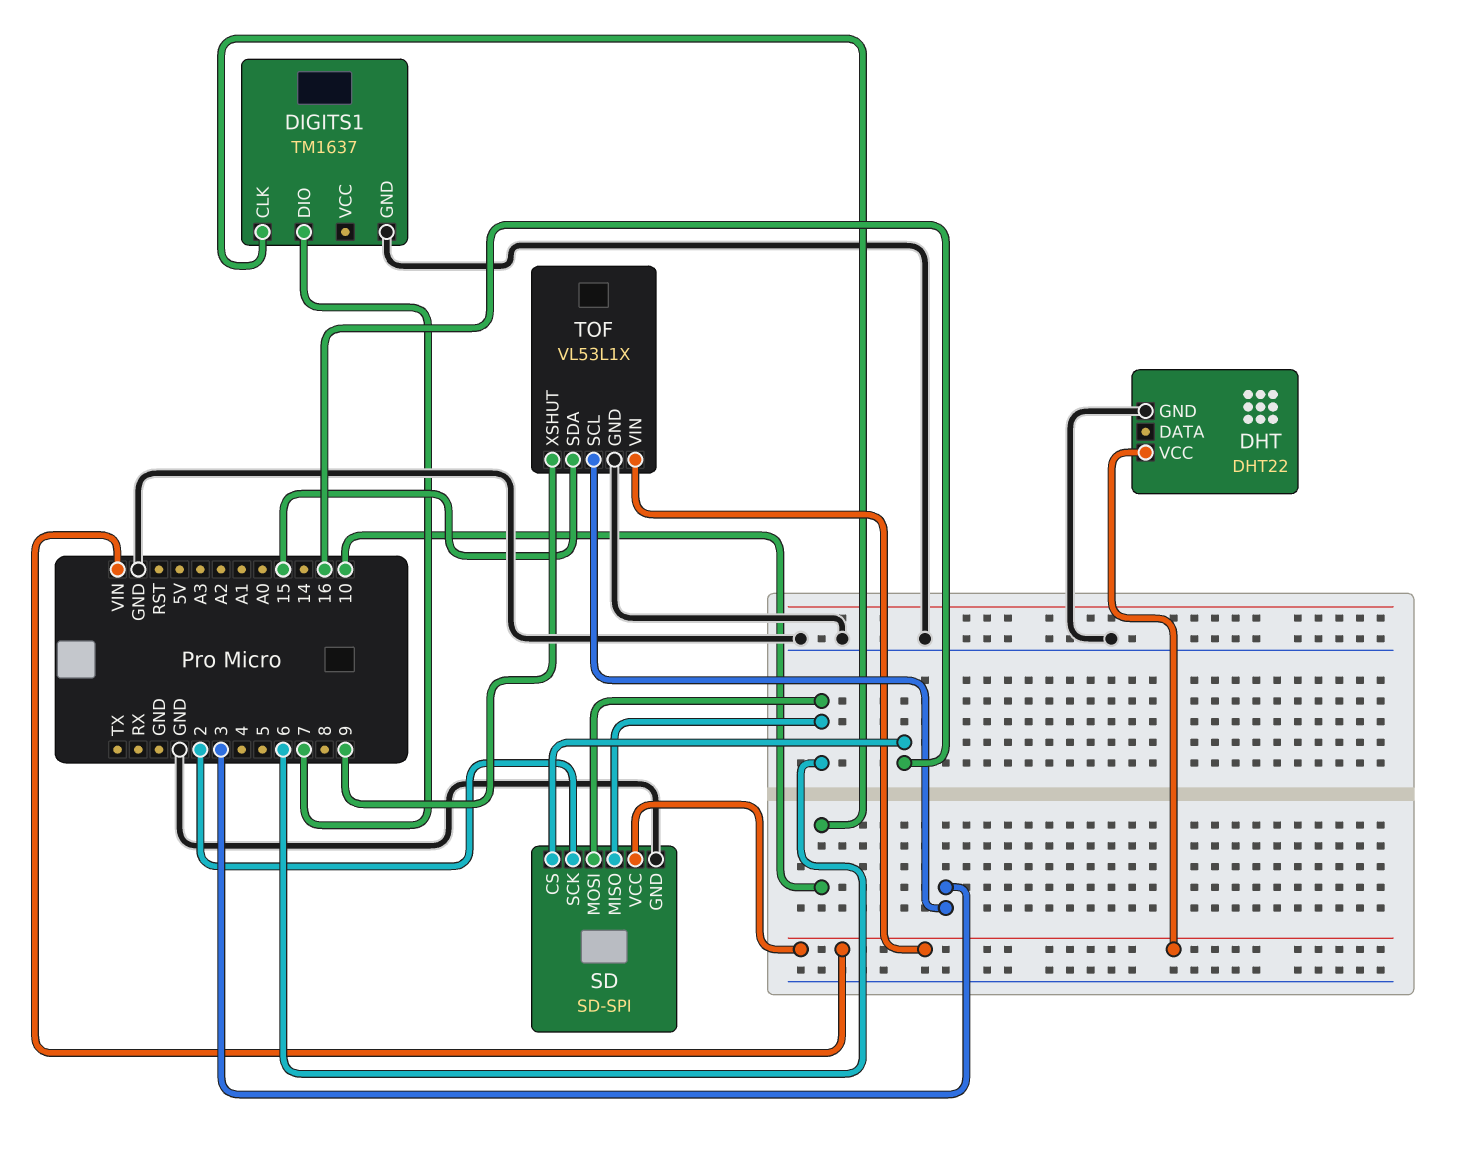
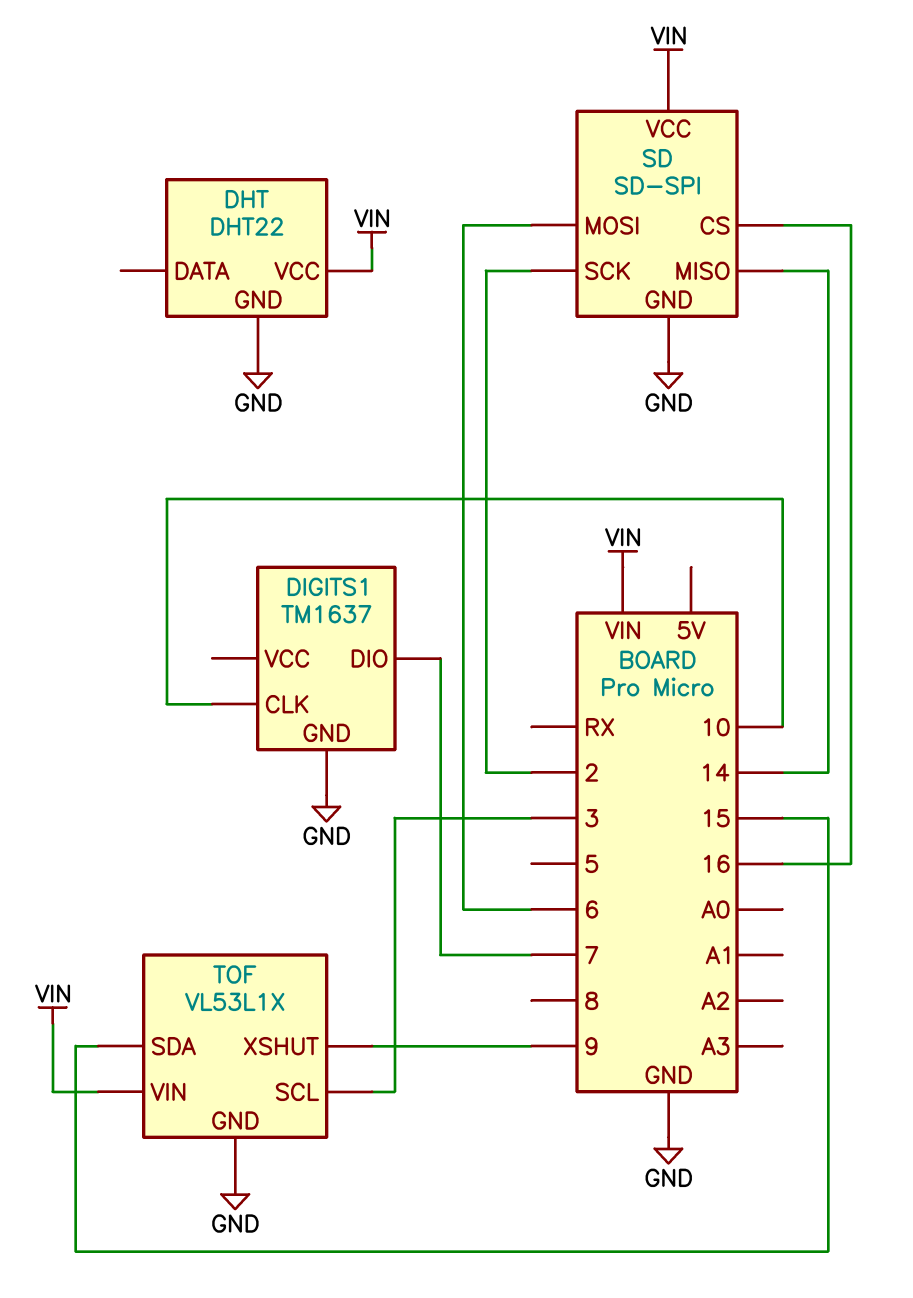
SD pin MISO: 6 -> 14

